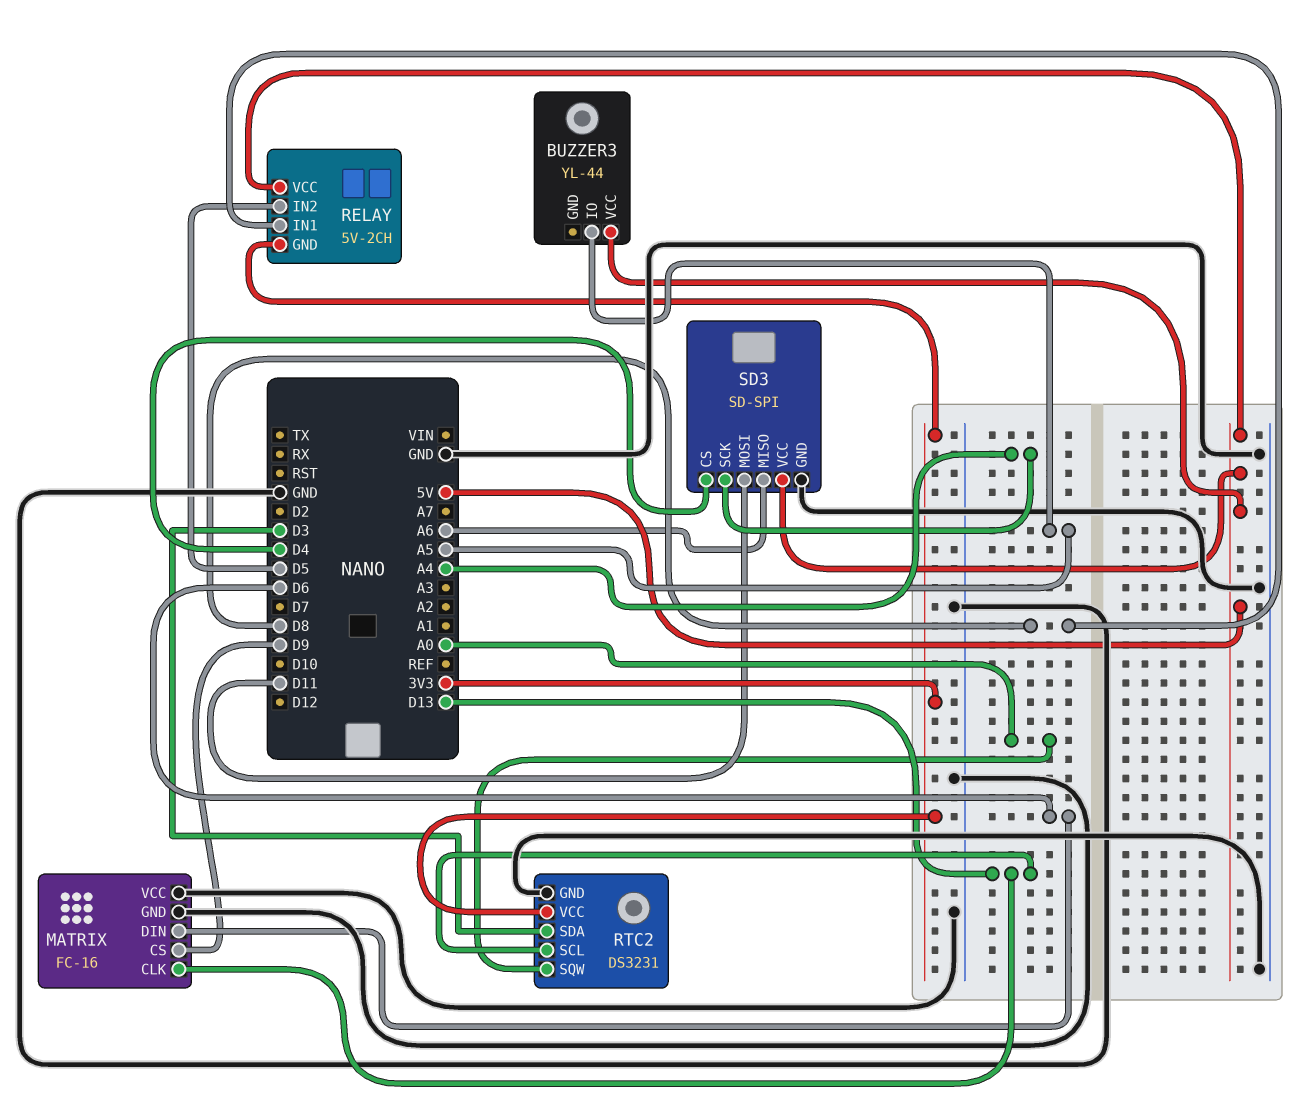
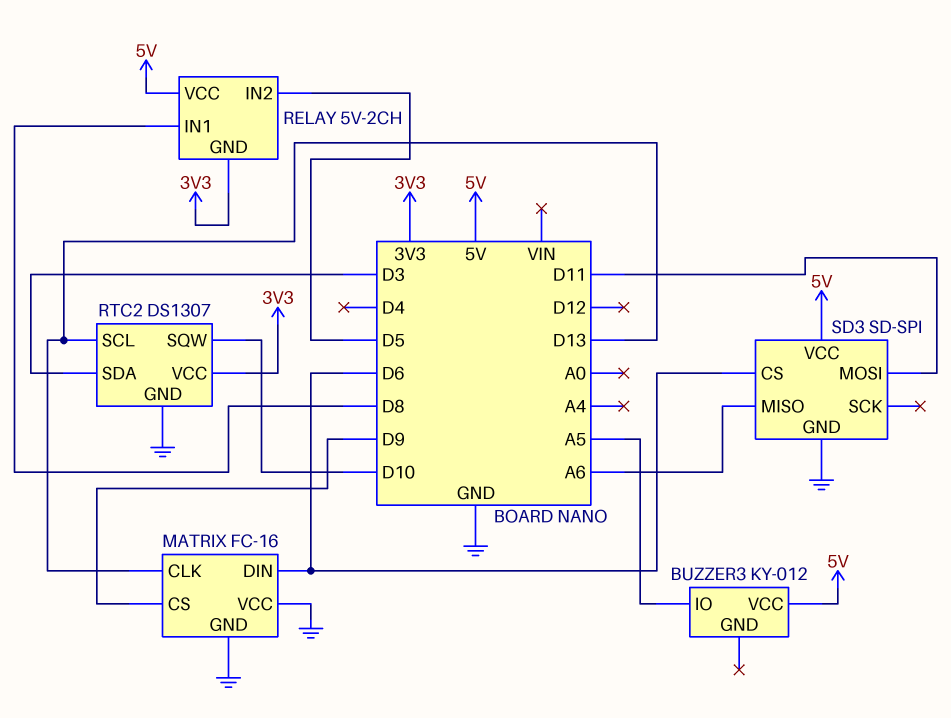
BUZZER3: YL-44 -> KY-012
RTC2: DS3231 -> DS1307
RTC2 pin SQW: A0 -> D10
SD3 pin CS: D4 -> D6
SD3 pin SCK: A4 -> none

